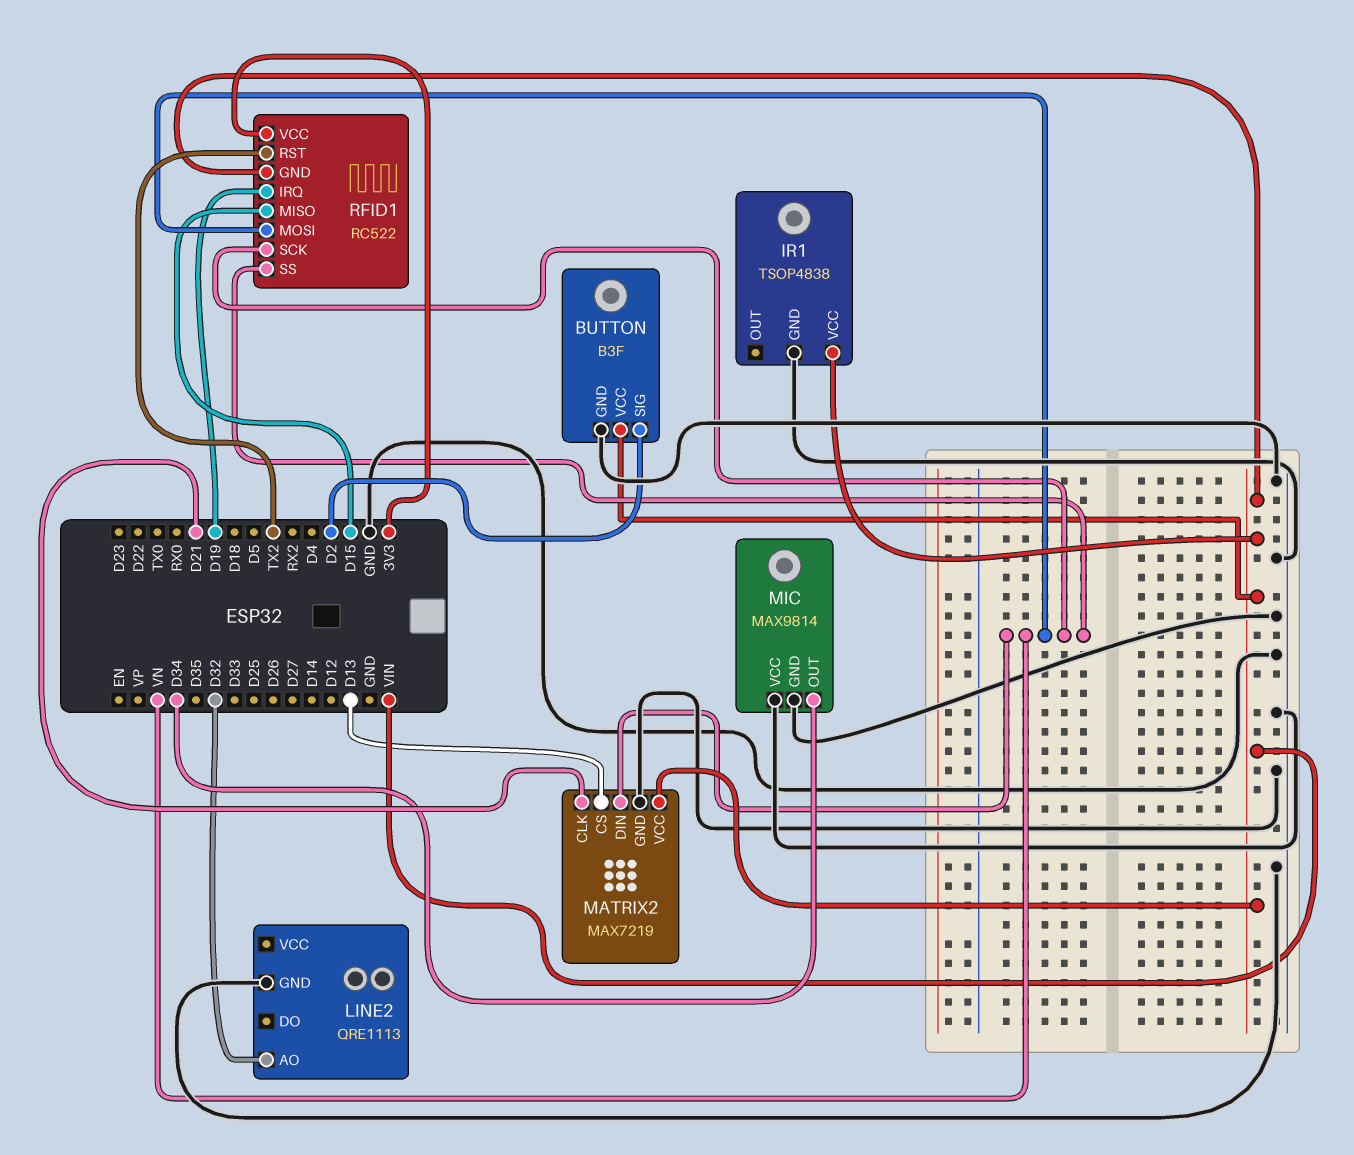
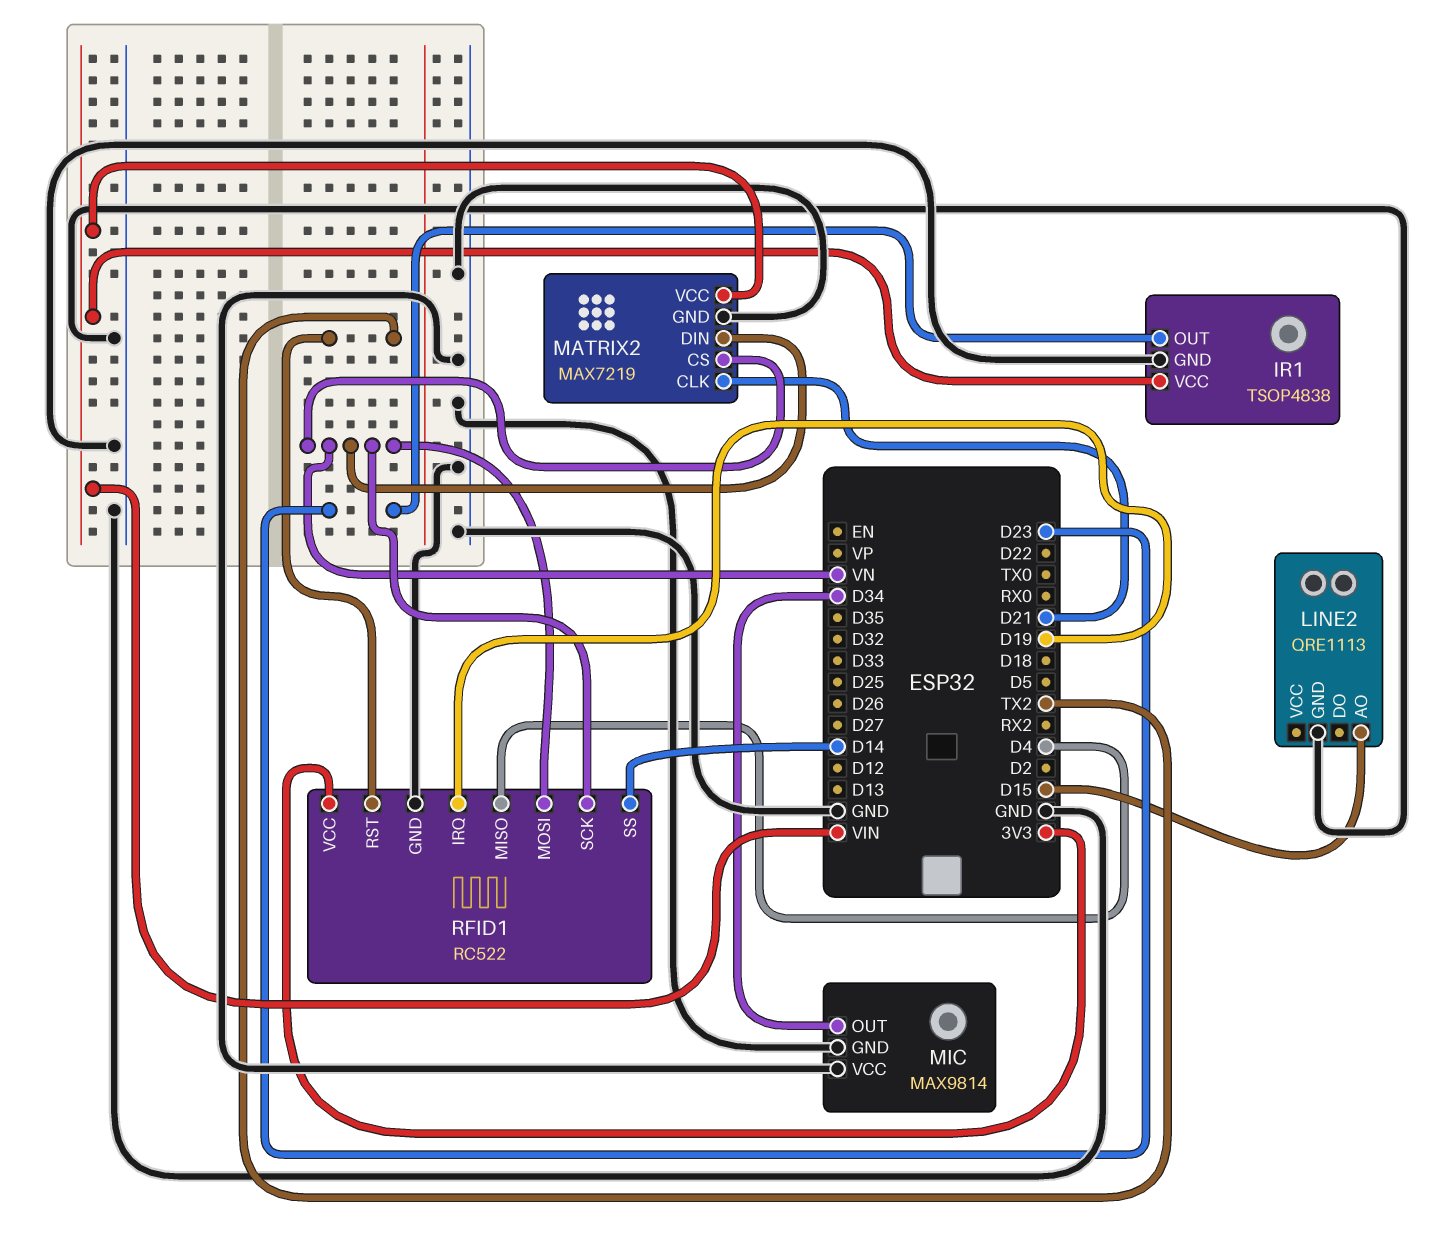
BUTTON: B3F -> none
BUTTON pin GND: GND -> none
BUTTON pin SIG: D2 -> none
BUTTON pin VCC: VIN -> none
IR1 pin OUT: none -> D23
LINE2 pin AO: D32 -> D15
MATRIX2 pin CS: D13 -> VN
RFID1 pin GND: VIN -> GND
RFID1 pin MISO: D15 -> D4
RFID1 pin SS: VN -> D14

